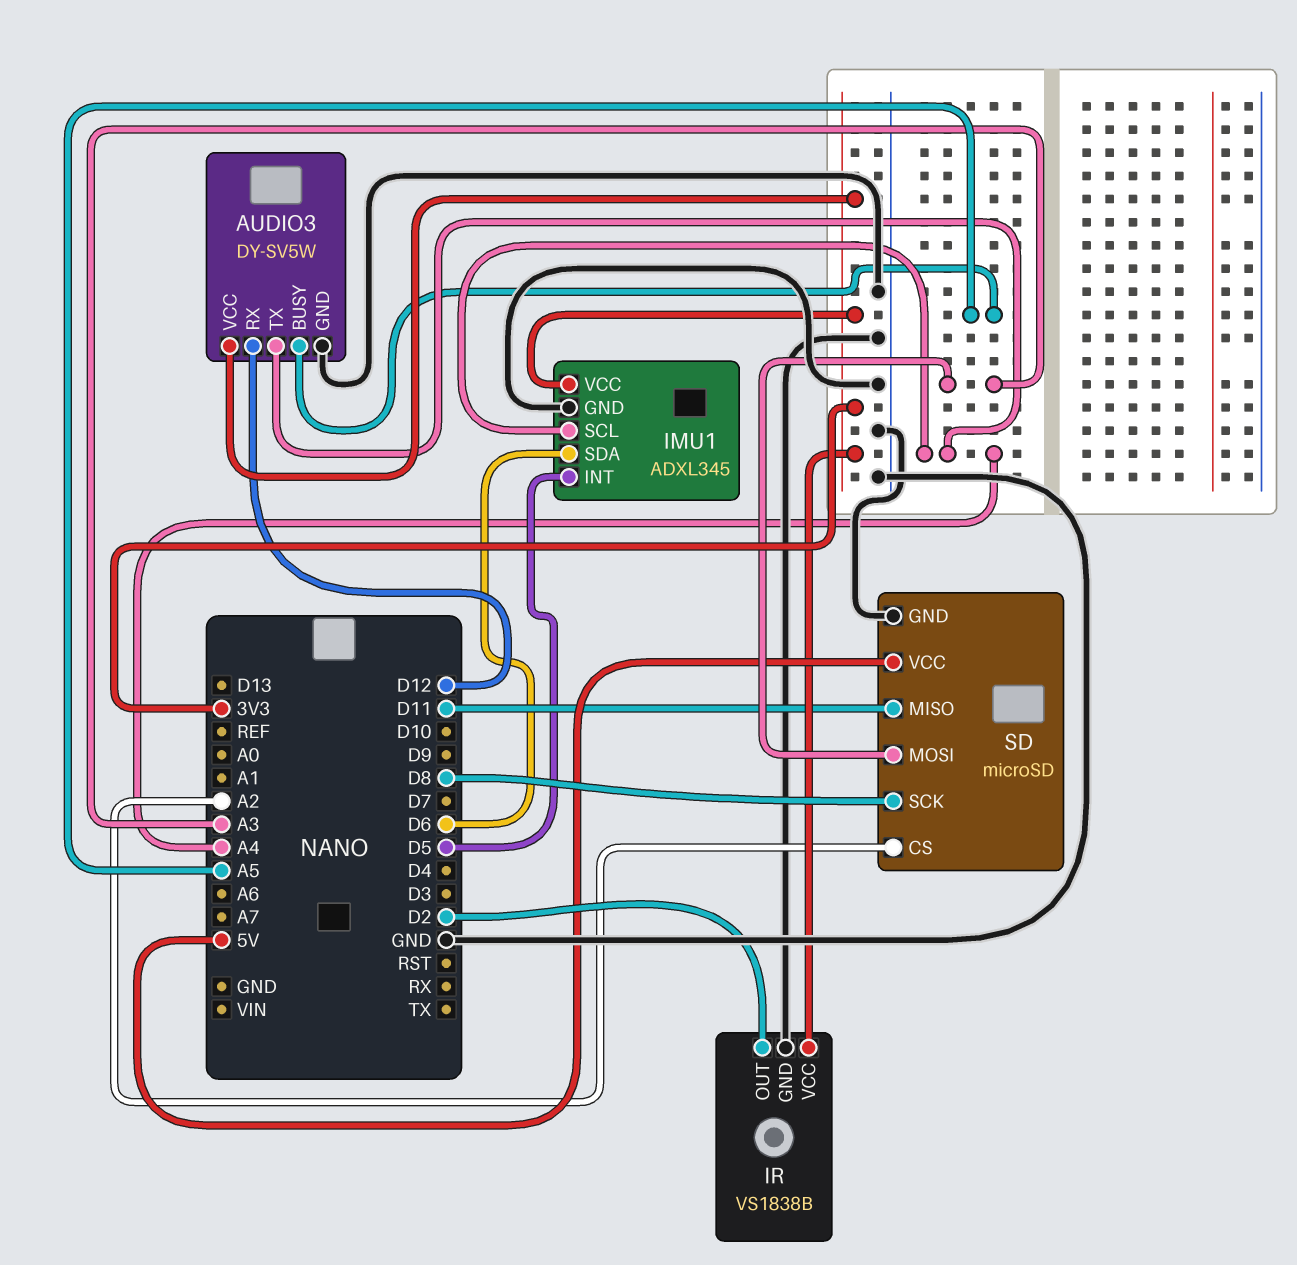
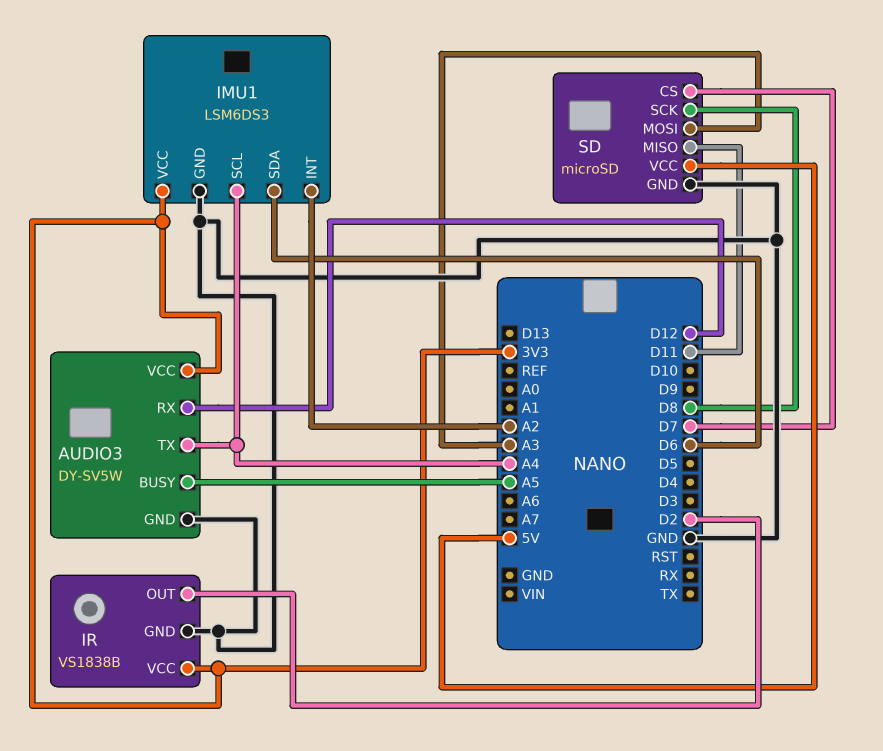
IMU1: ADXL345 -> LSM6DS3
IMU1 pin INT: D5 -> A2
SD pin CS: A2 -> D7

